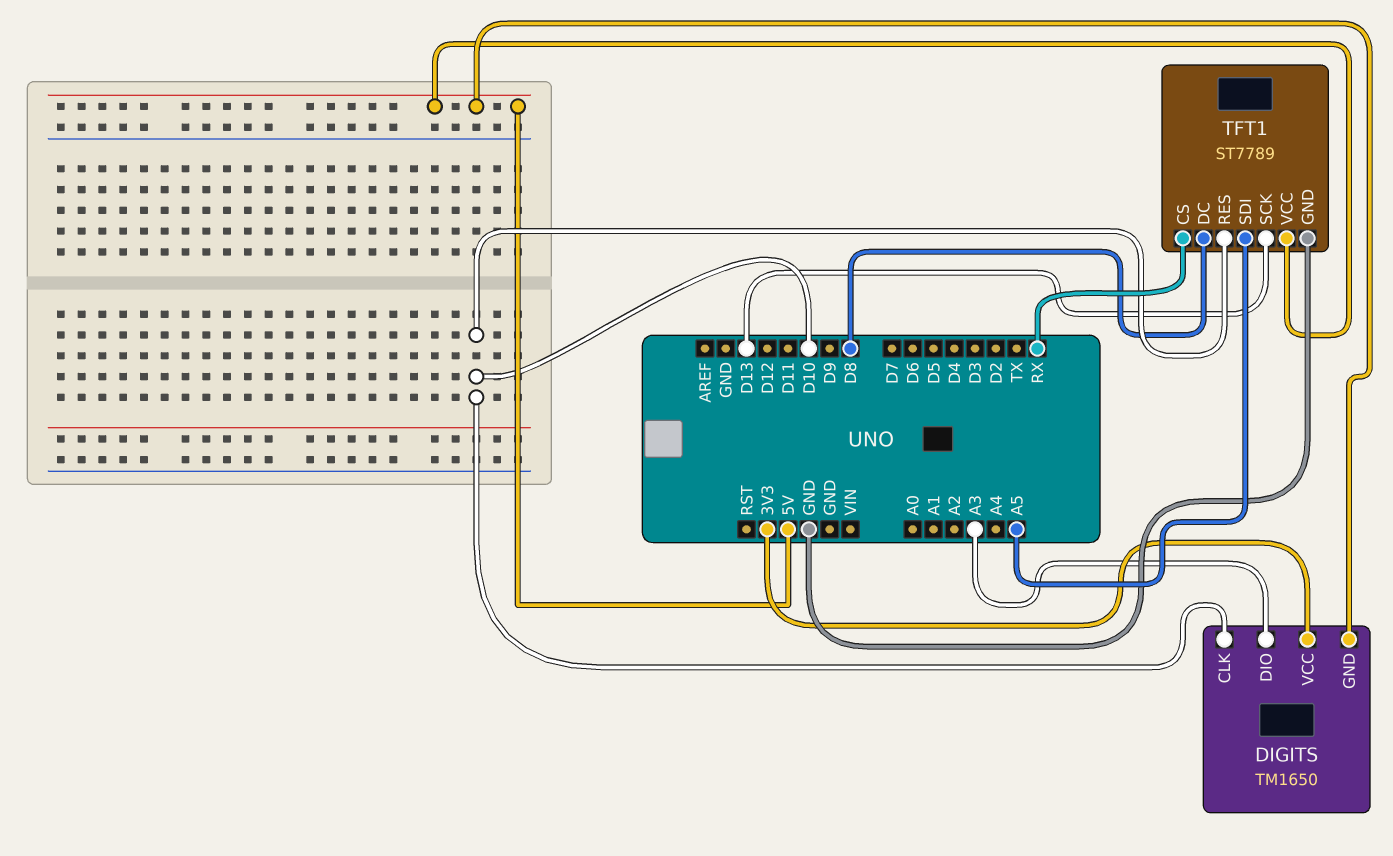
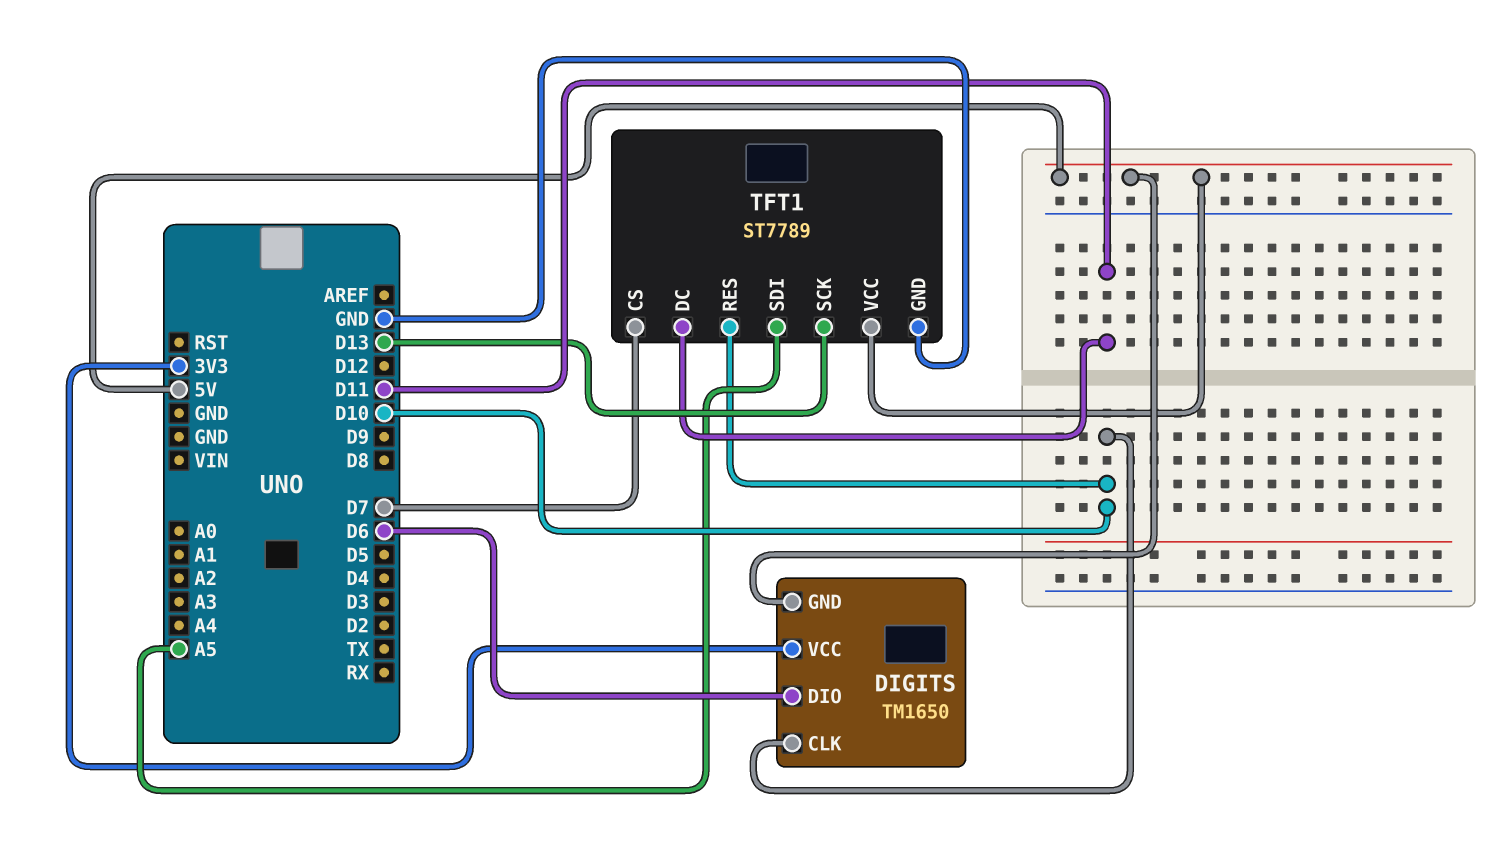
DIGITS pin DIO: A3 -> D6
TFT1 pin CS: RX -> D7
TFT1 pin DC: D8 -> D11

